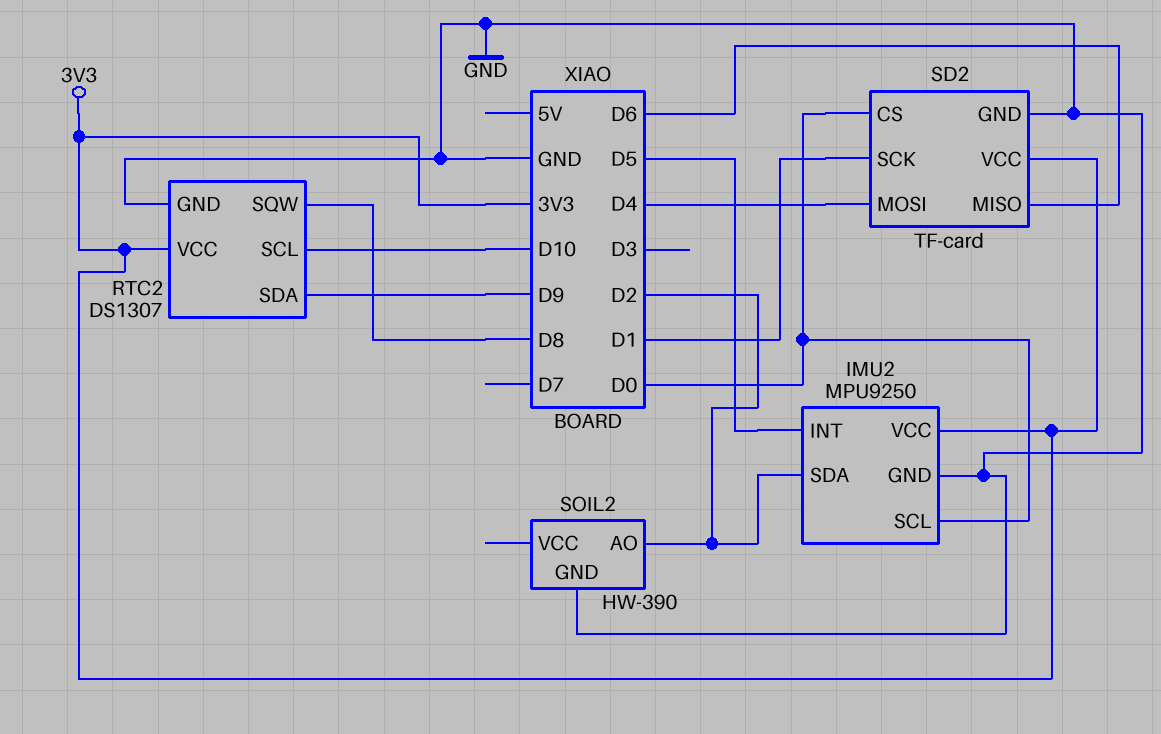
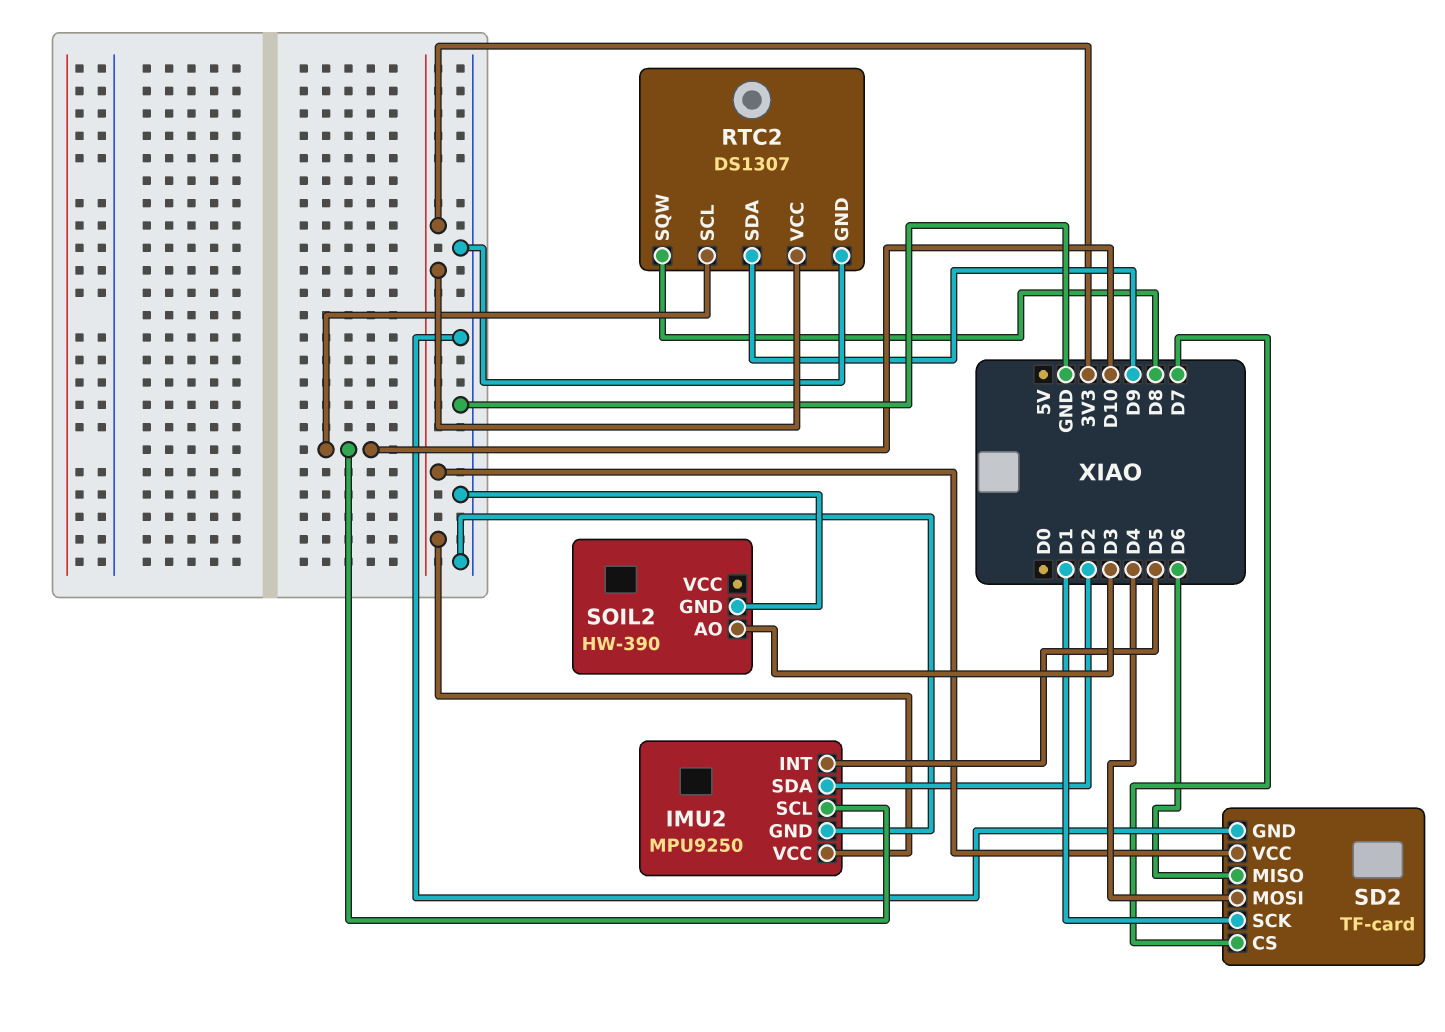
IMU2 pin SCL: D0 -> D10
SD2 pin CS: D0 -> D7
SOIL2 pin AO: D2 -> D3

